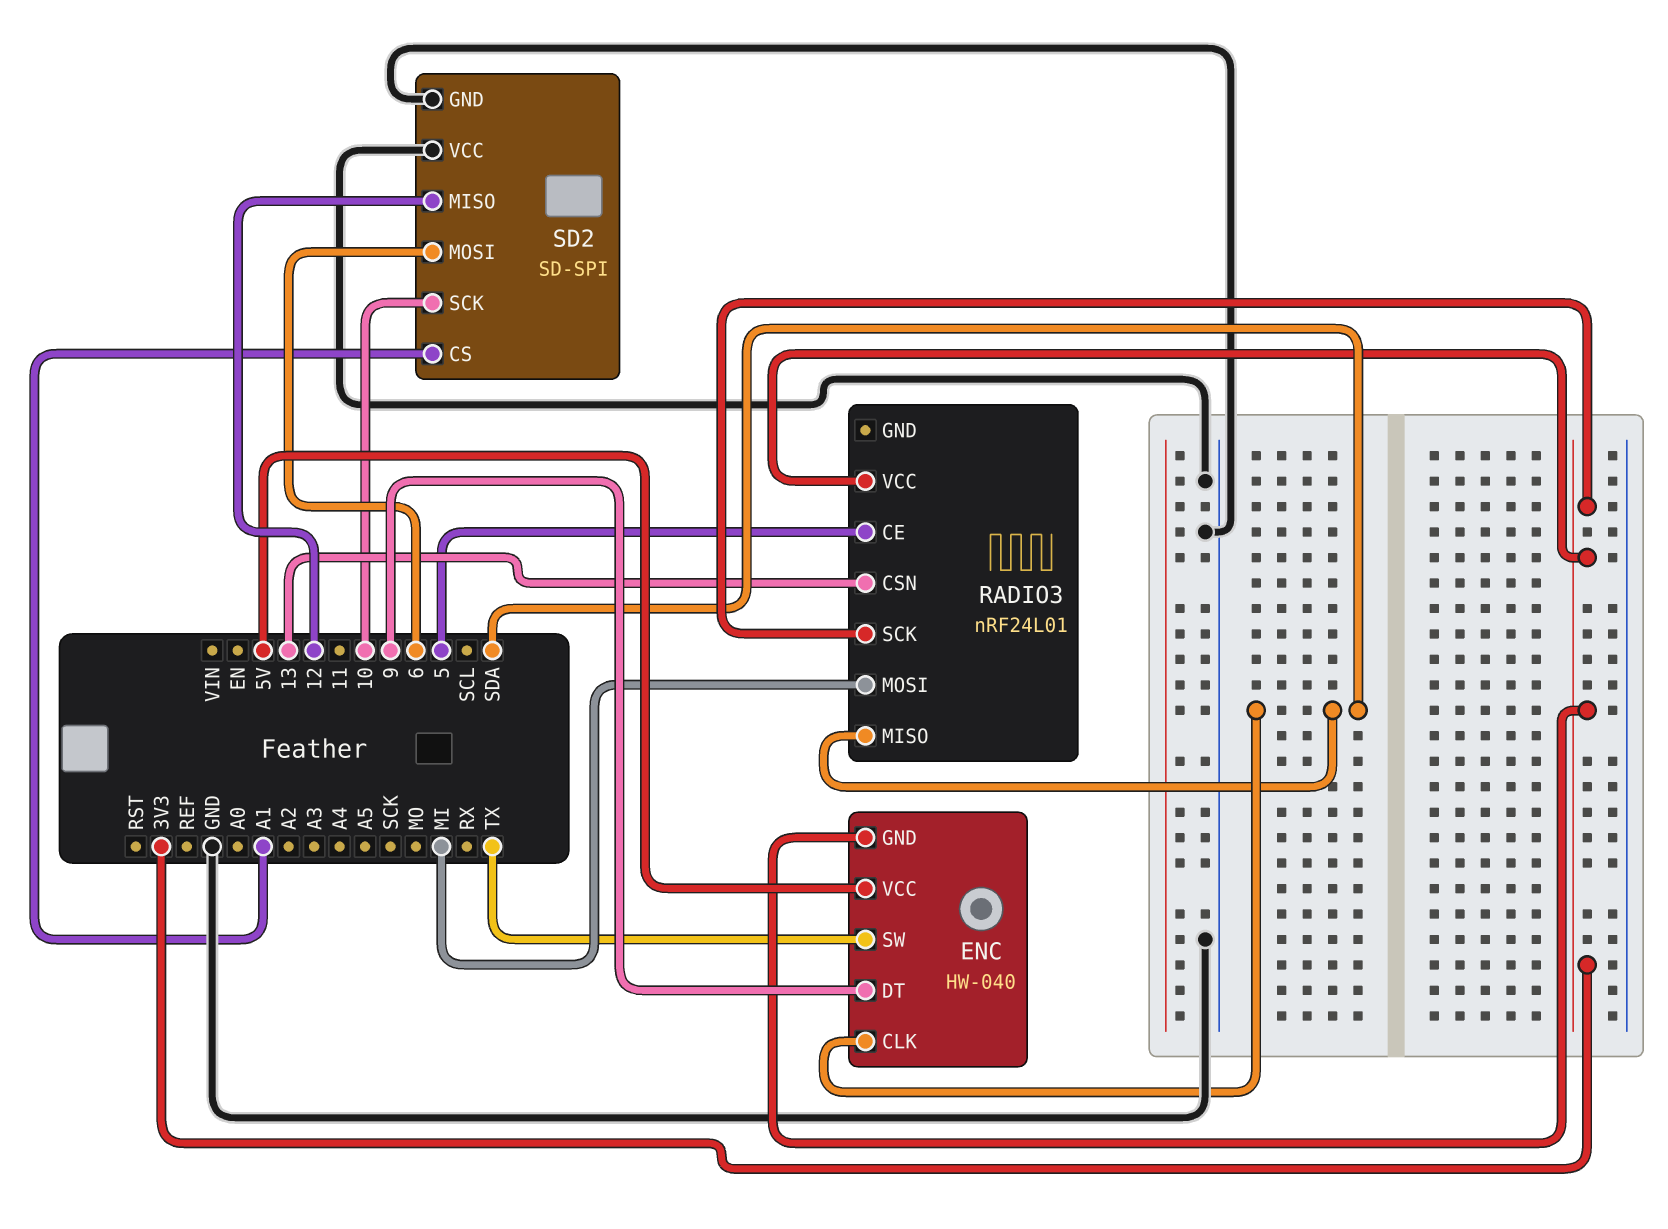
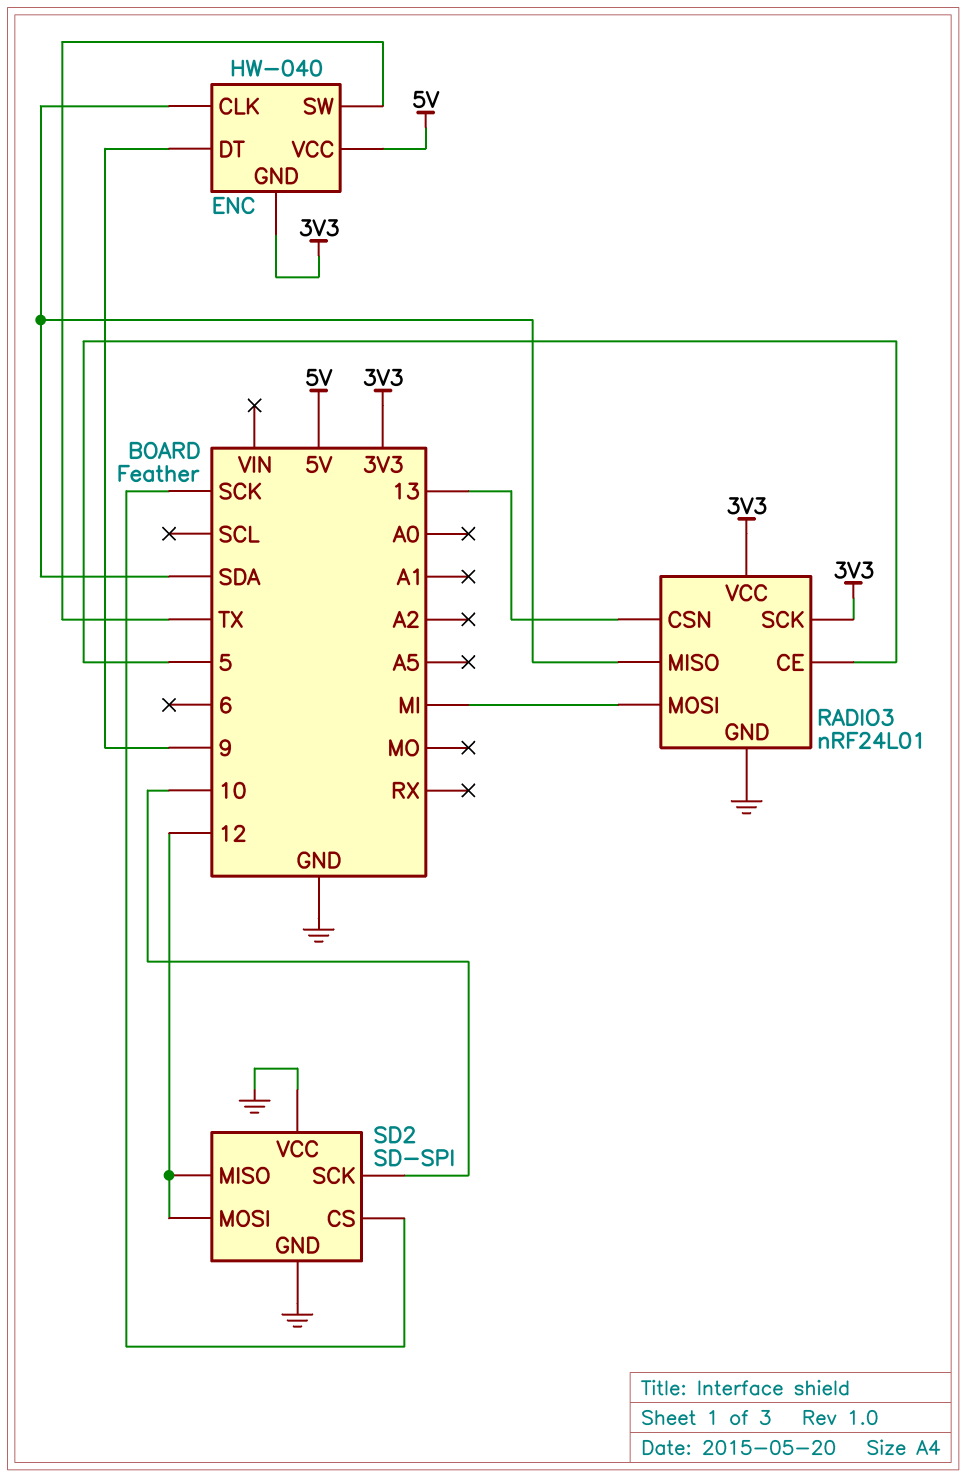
RADIO3 pin GND: none -> GND
SD2 pin CS: A1 -> SCK
SD2 pin MOSI: 6 -> 12

